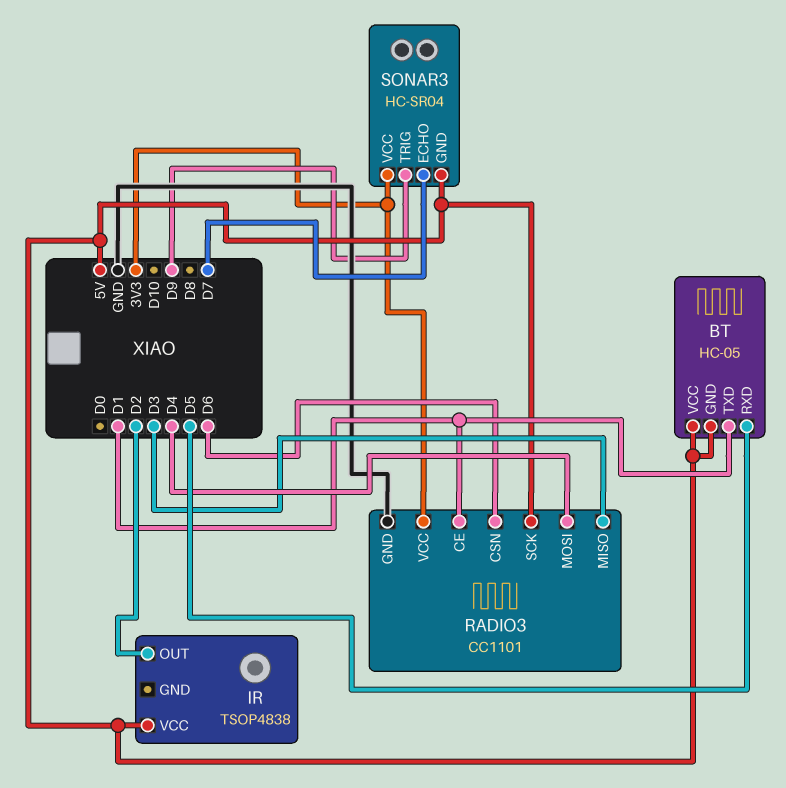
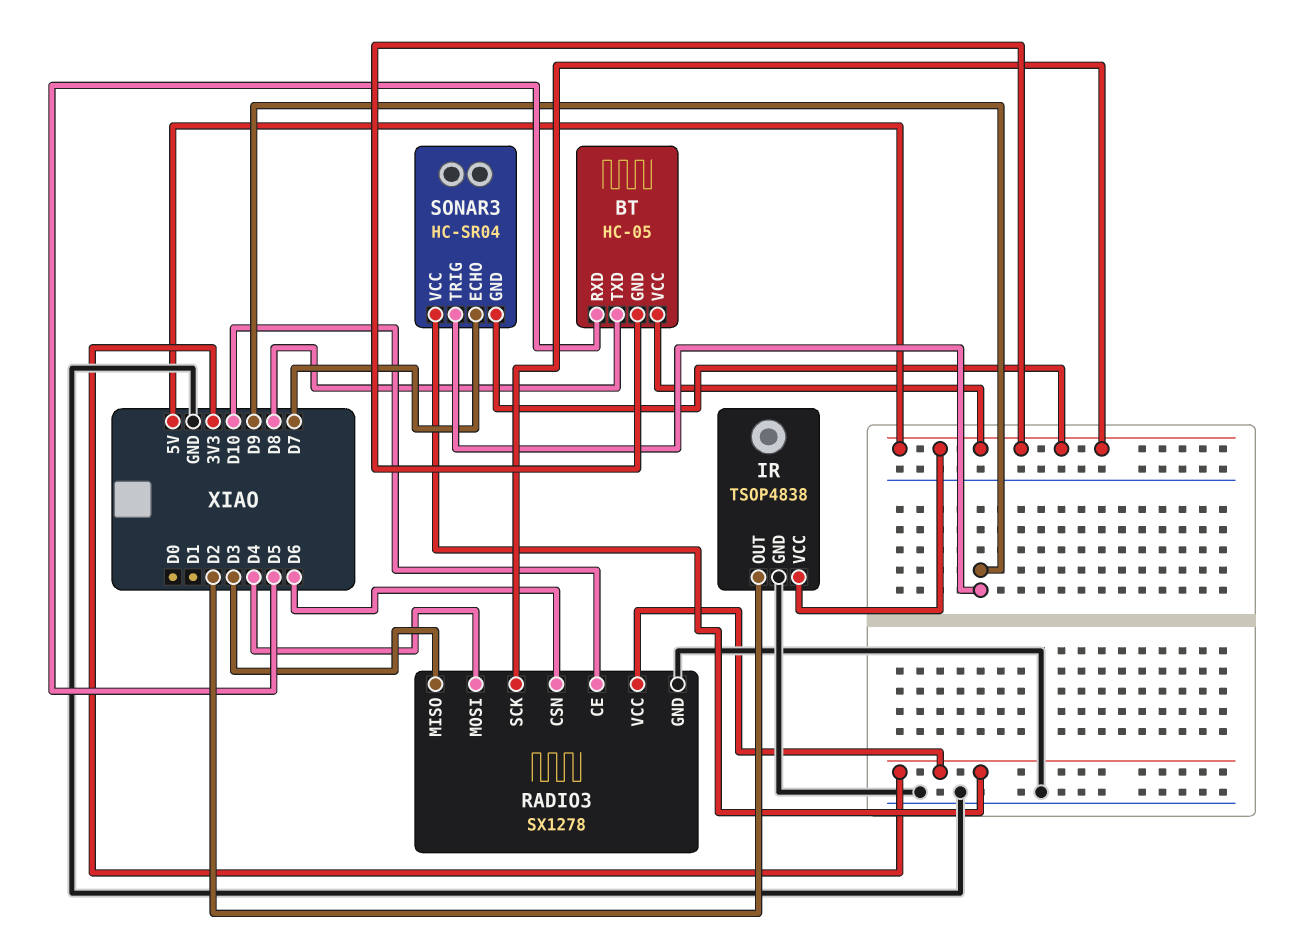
BT pin TXD: D1 -> D8
IR pin GND: none -> GND
RADIO3: CC1101 -> SX1278
RADIO3 pin CE: D1 -> D10

